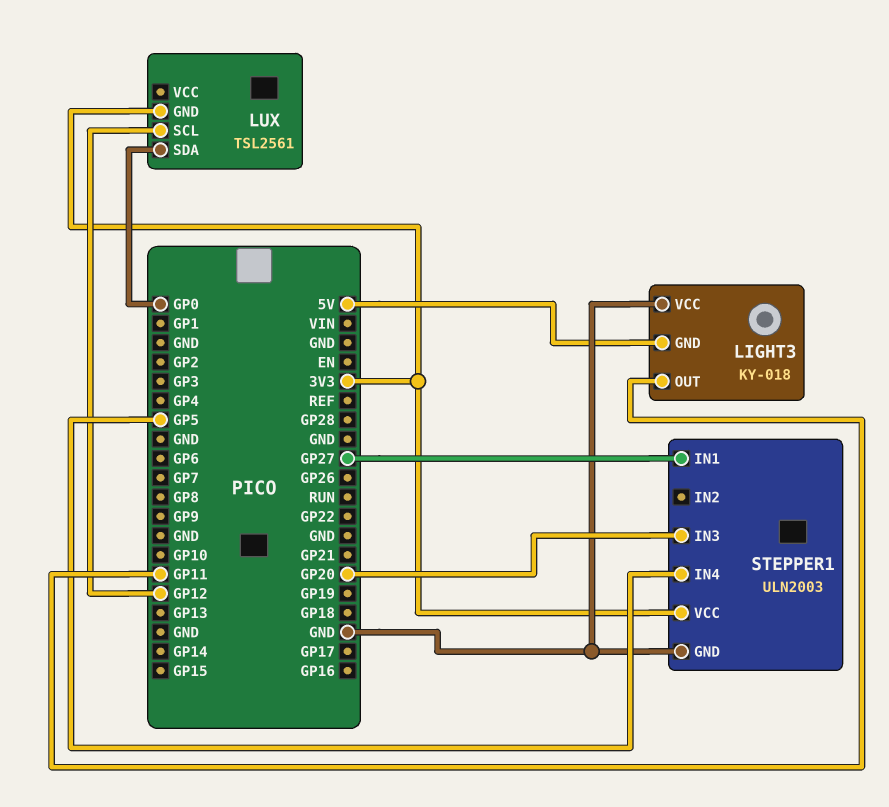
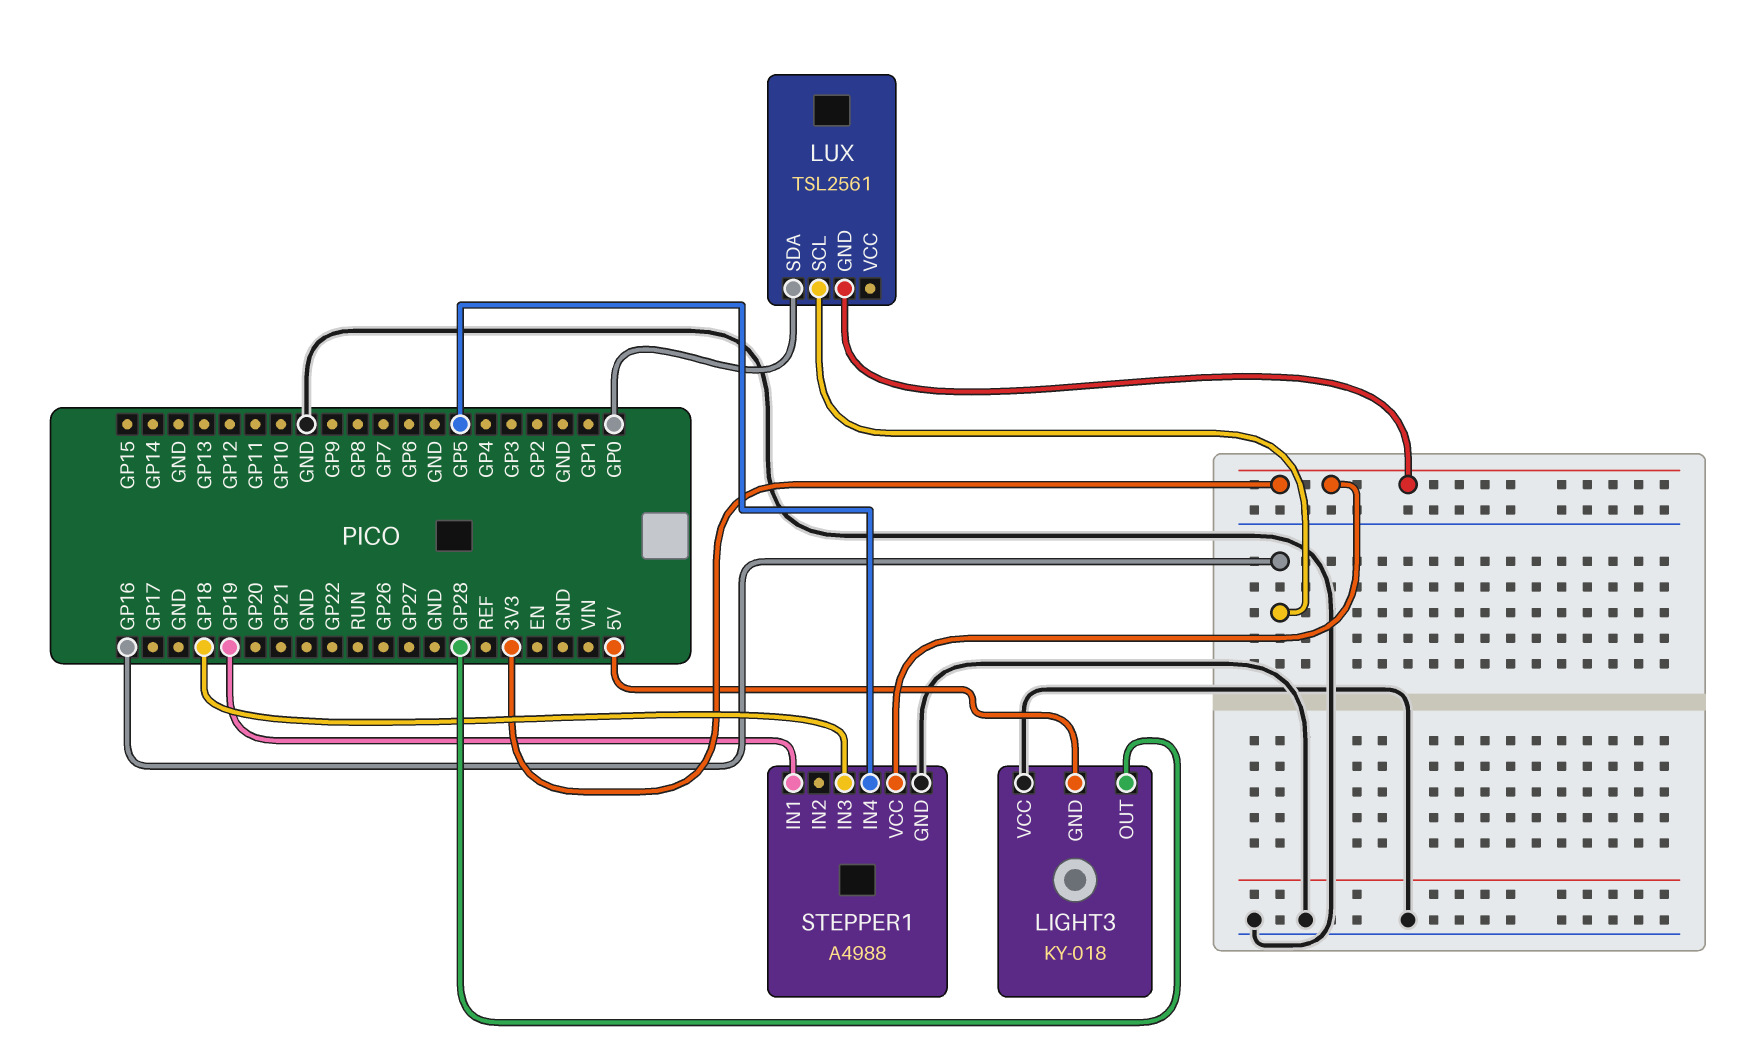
LIGHT3 pin OUT: GP11 -> GP28
LUX pin SCL: GP12 -> GP16
STEPPER1: ULN2003 -> A4988
STEPPER1 pin IN1: GP27 -> GP19
STEPPER1 pin IN3: GP20 -> GP18

